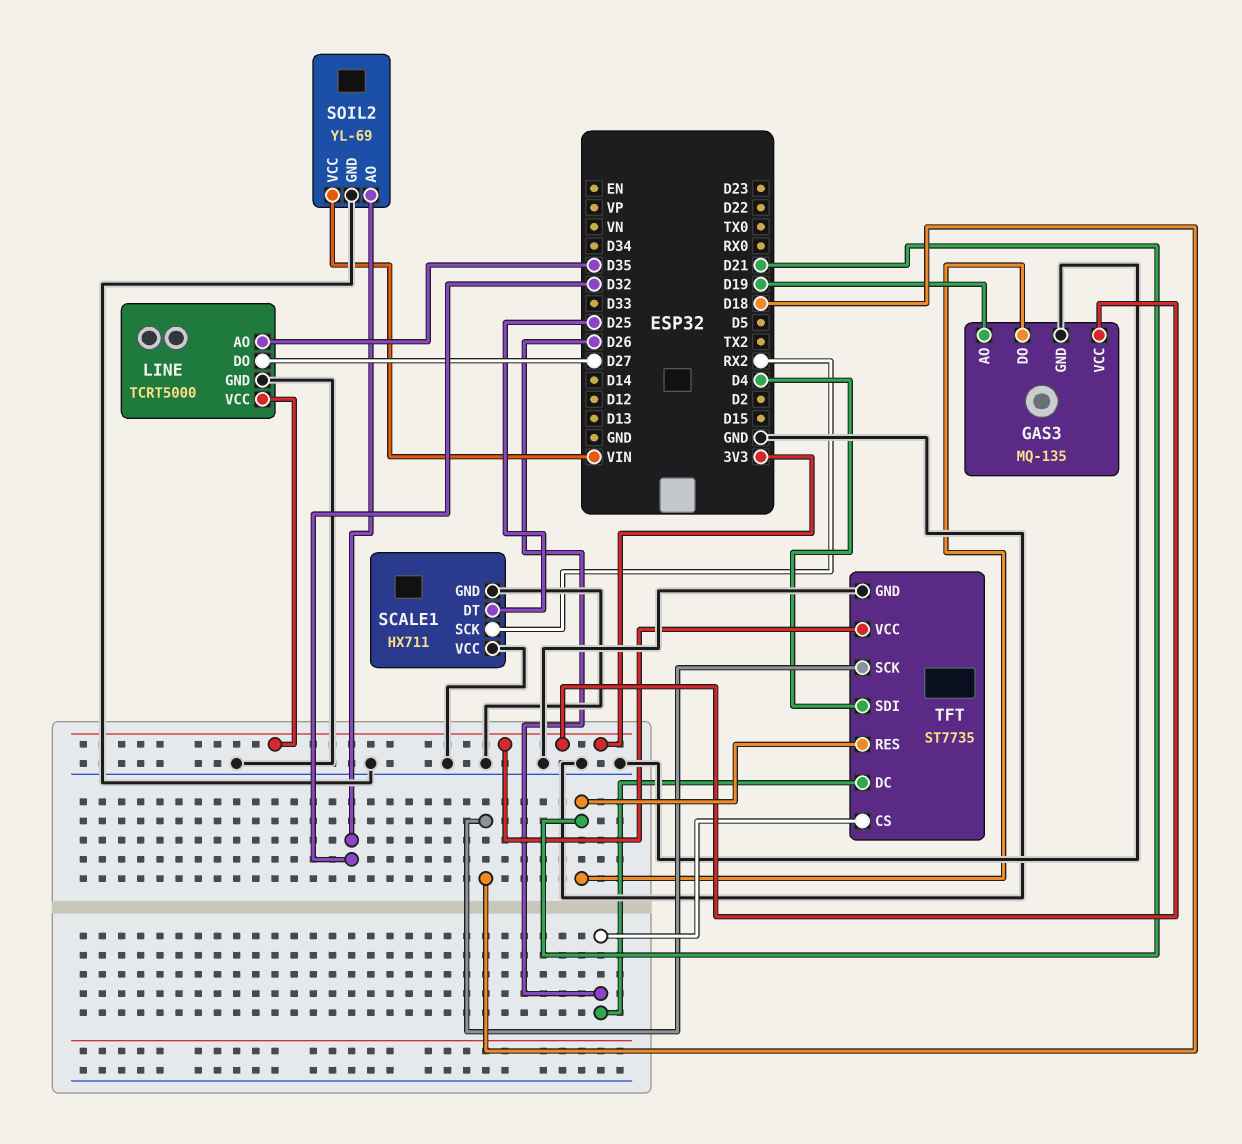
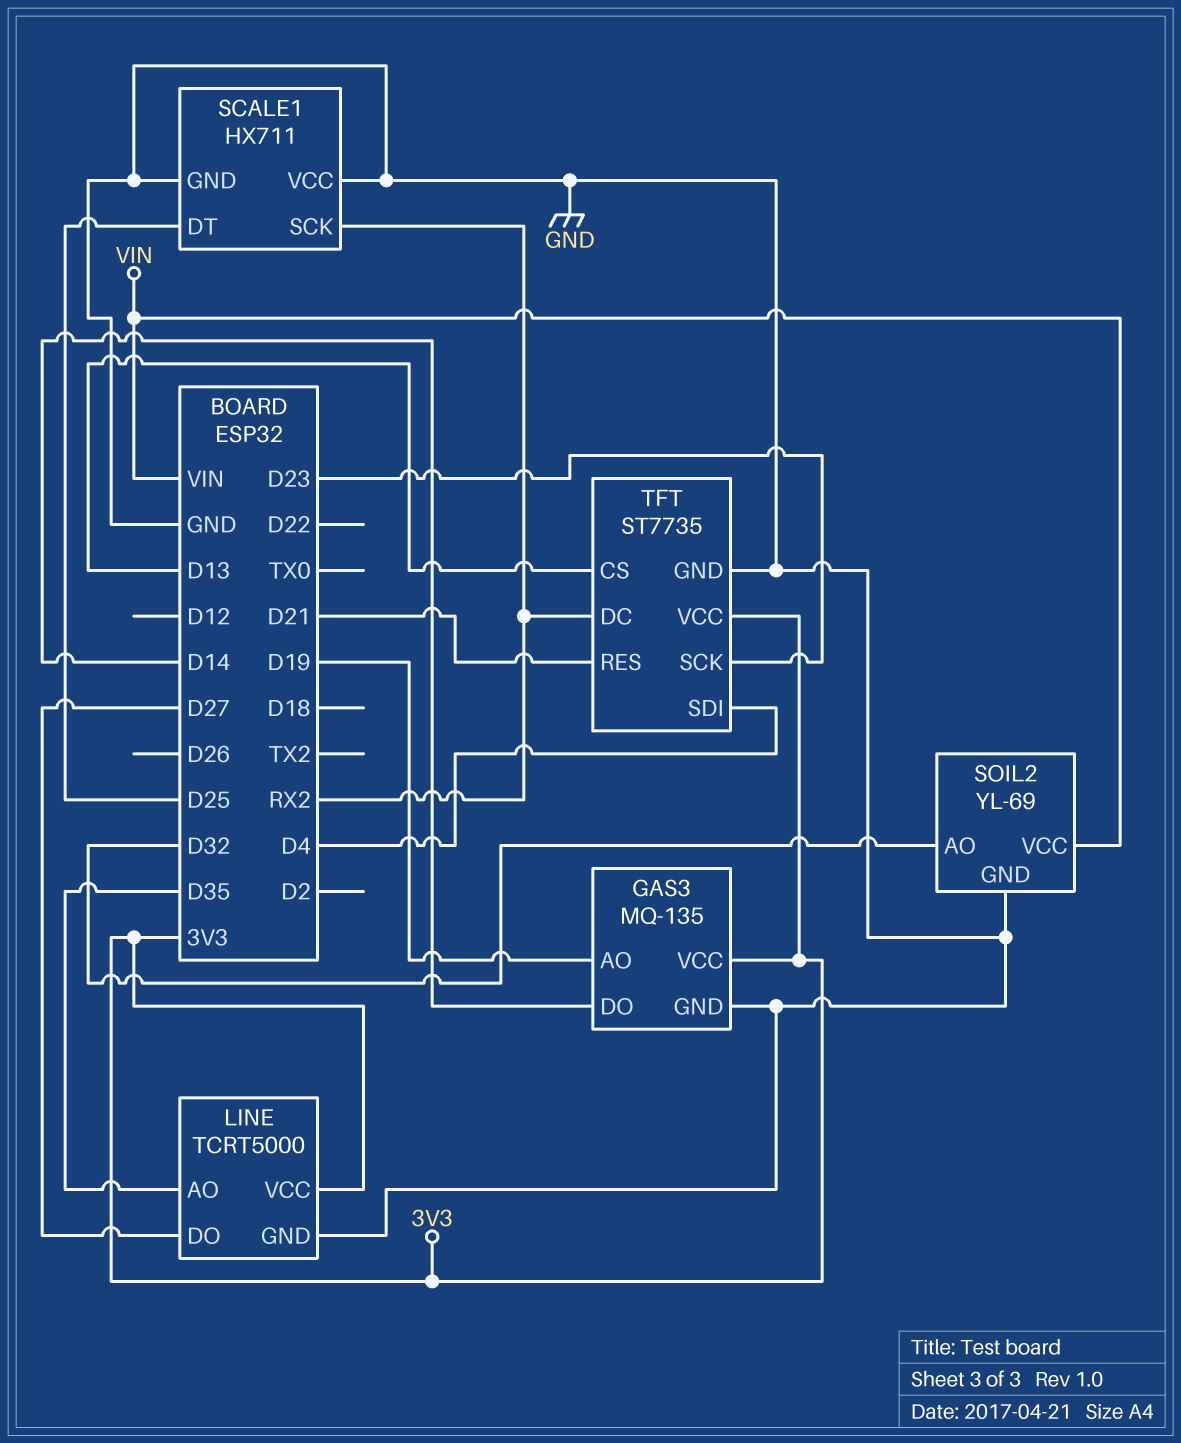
GAS3 pin DO: D21 -> D14
TFT pin CS: D26 -> D13
TFT pin DC: D26 -> RX2
TFT pin SCK: D18 -> D23

